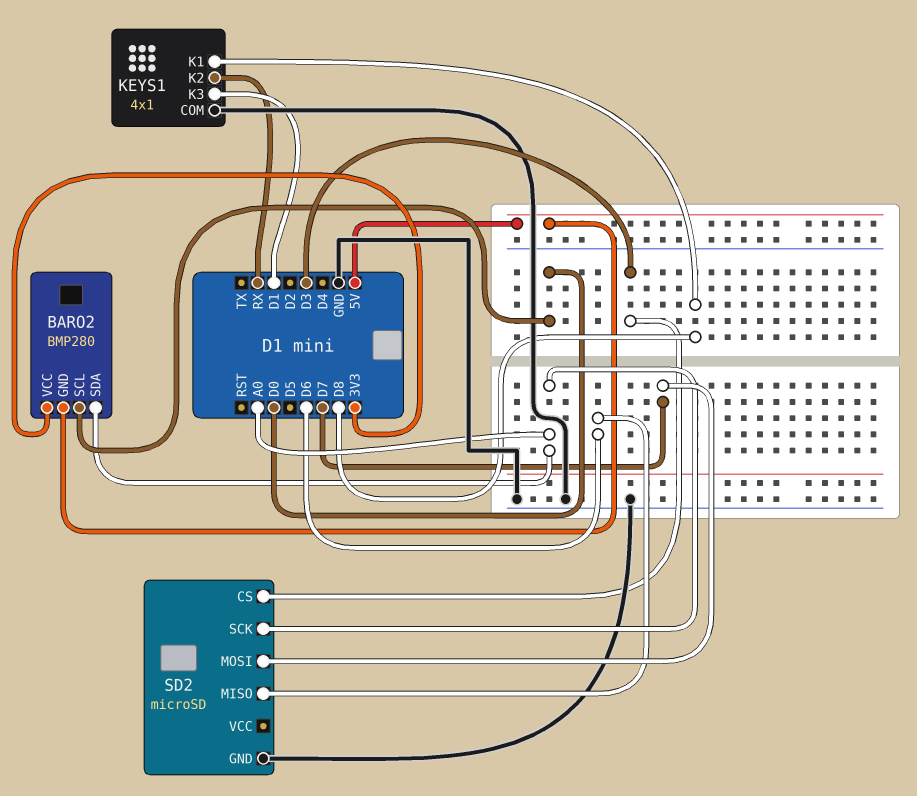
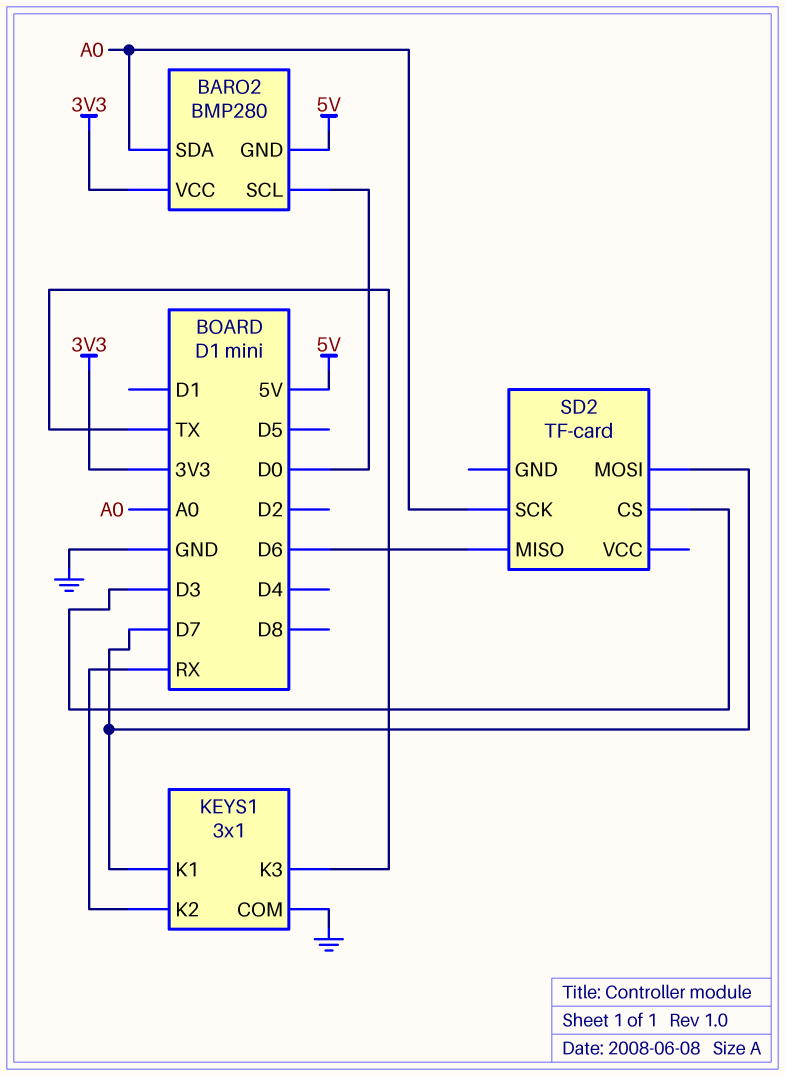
KEYS1: 4x1 -> 3x1
KEYS1 pin K1: D8 -> D7
KEYS1 pin K3: D1 -> TX
SD2: microSD -> TF-card
SD2 pin GND: GND -> none

